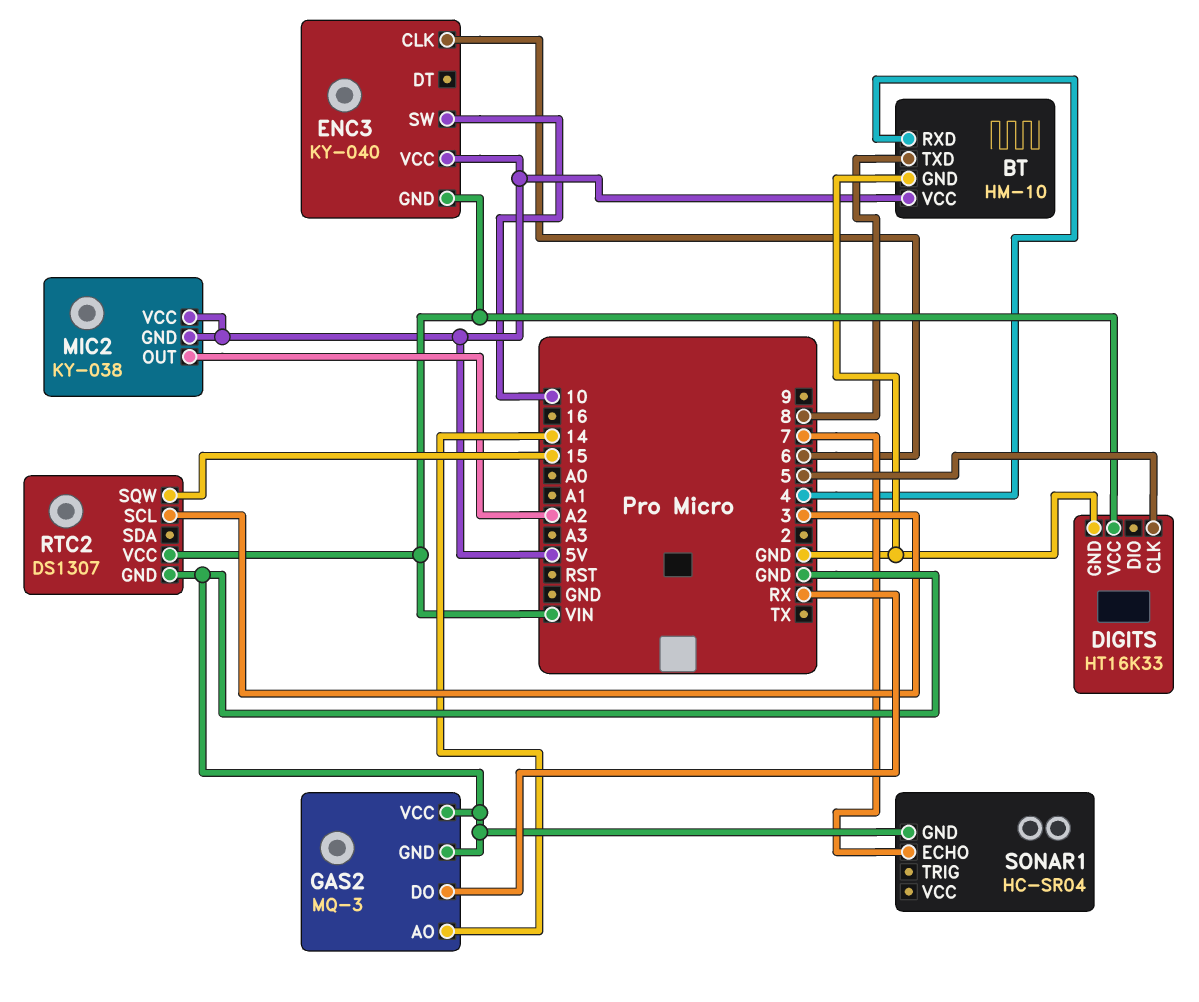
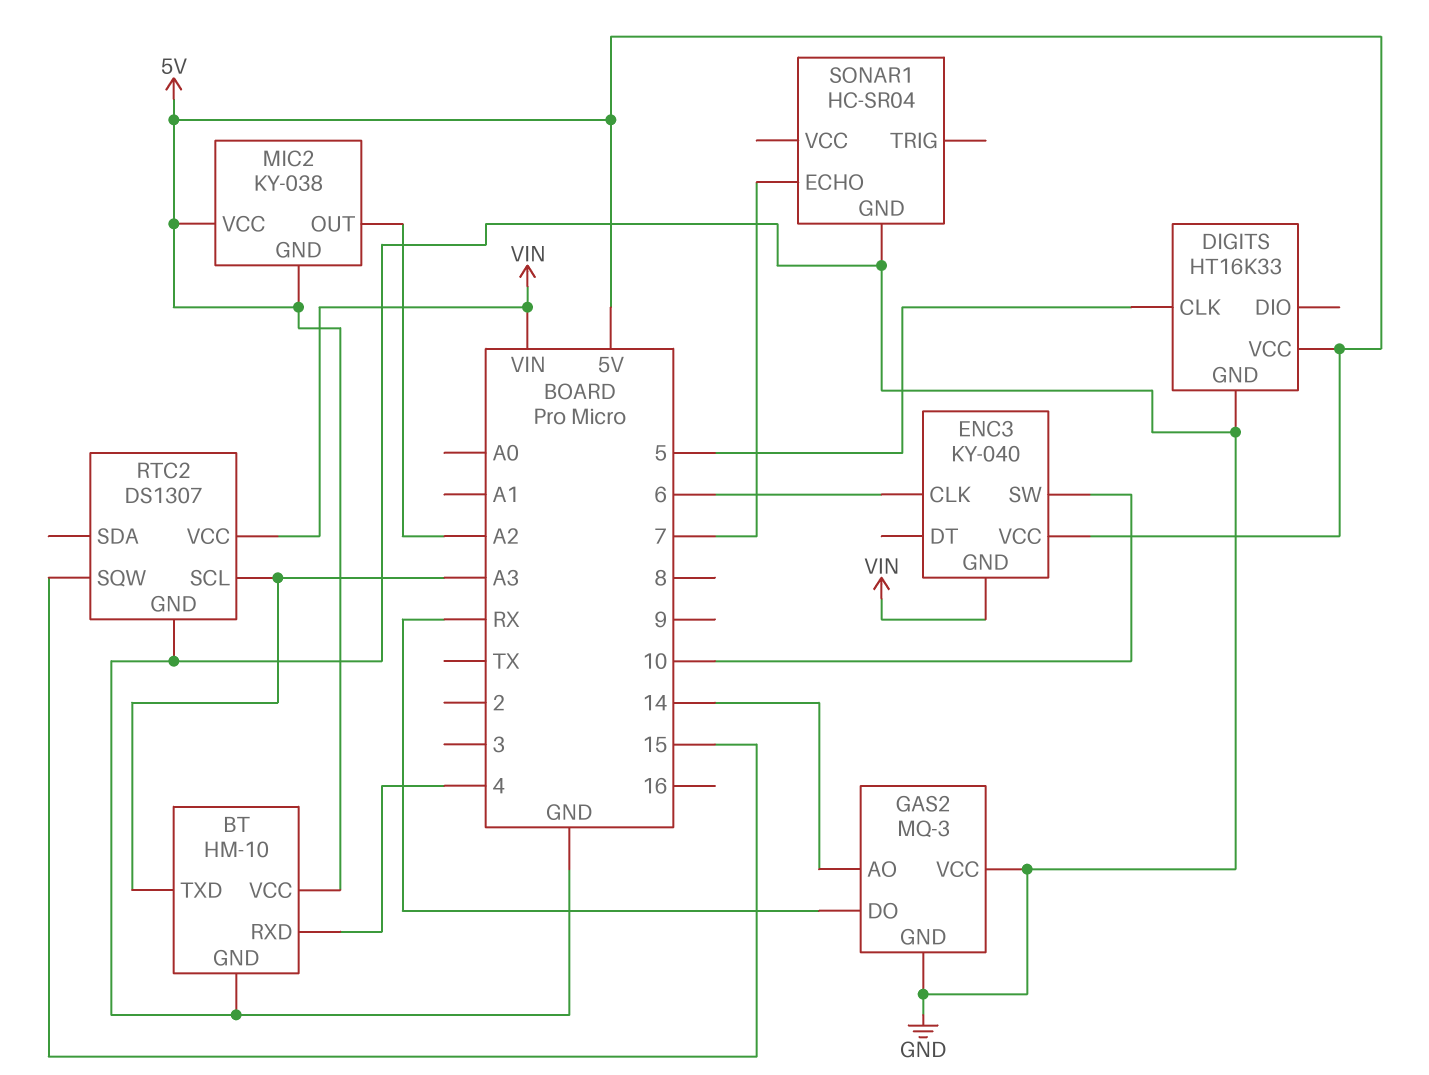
BT pin TXD: 8 -> A3
DIGITS pin VCC: VIN -> 5V
RTC2 pin SCL: 3 -> A3

